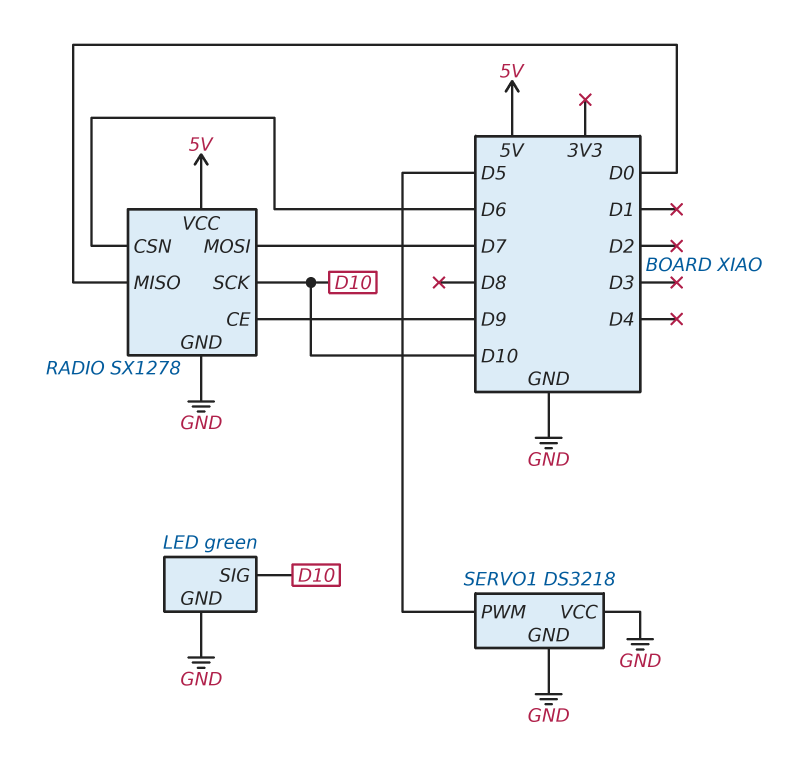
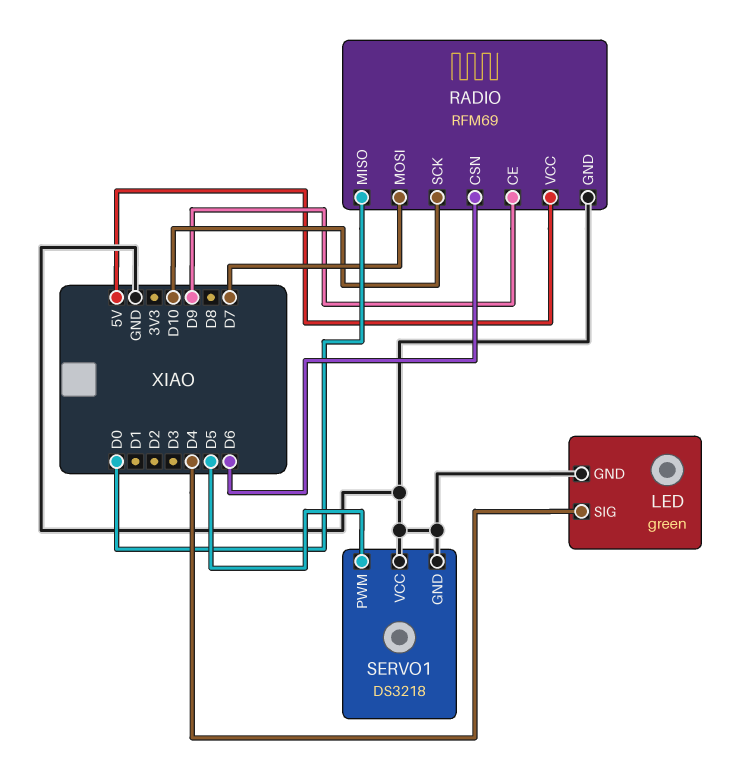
LED pin SIG: D10 -> D4
RADIO: SX1278 -> RFM69

